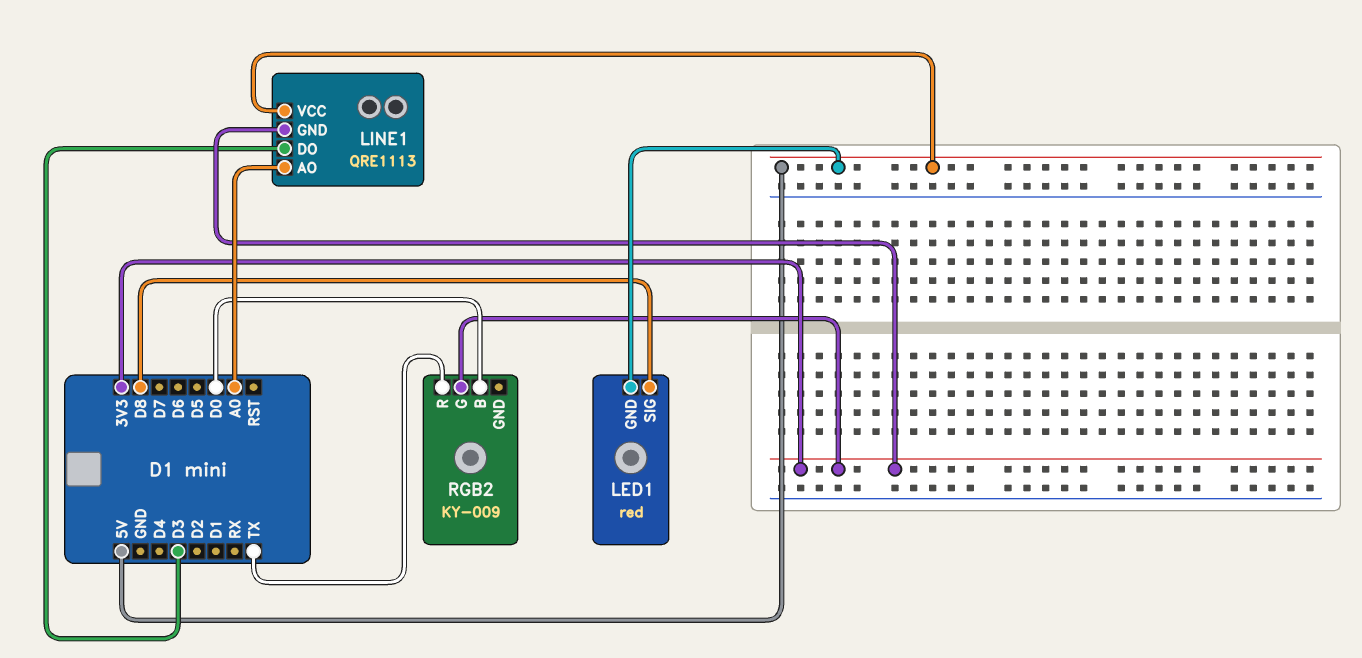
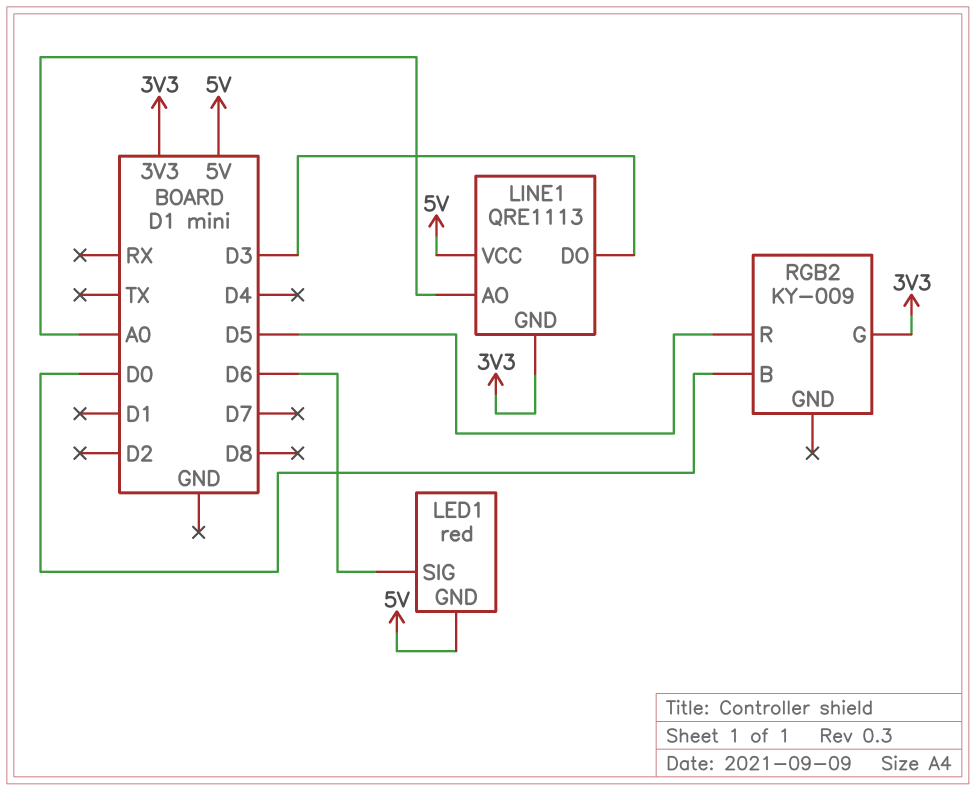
LED1 pin SIG: D8 -> D6
RGB2 pin R: TX -> D5

